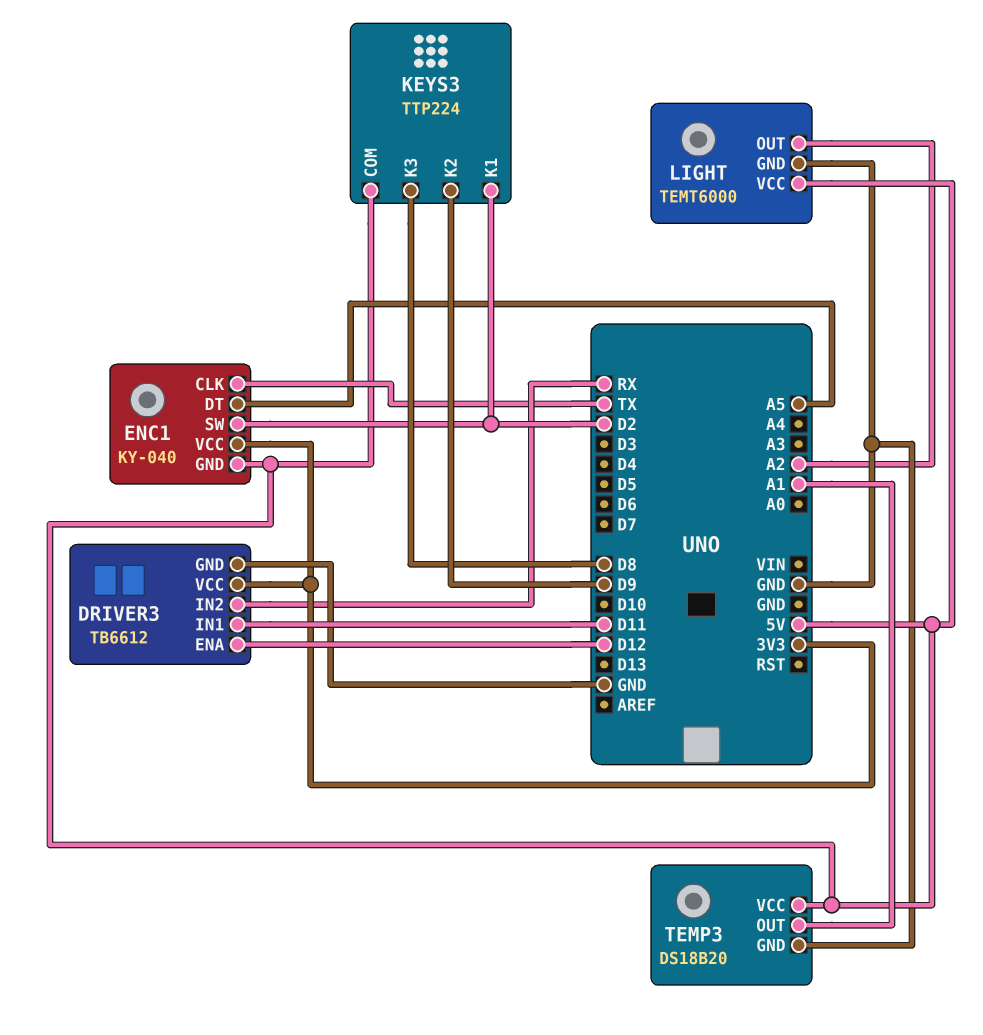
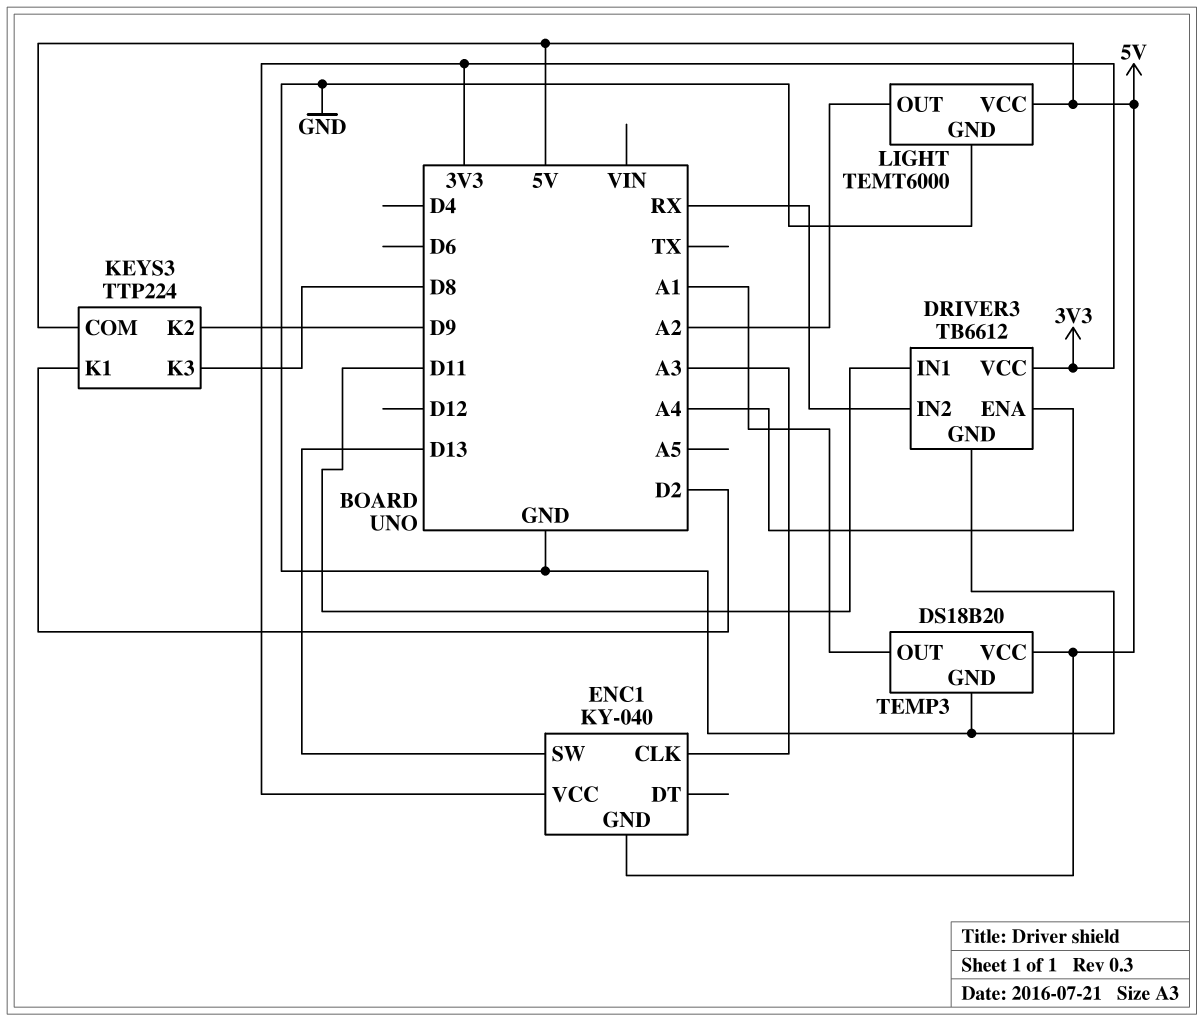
DRIVER3 pin ENA: D12 -> A4
ENC1 pin CLK: TX -> A3
ENC1 pin DT: A5 -> none
ENC1 pin SW: D2 -> D13

